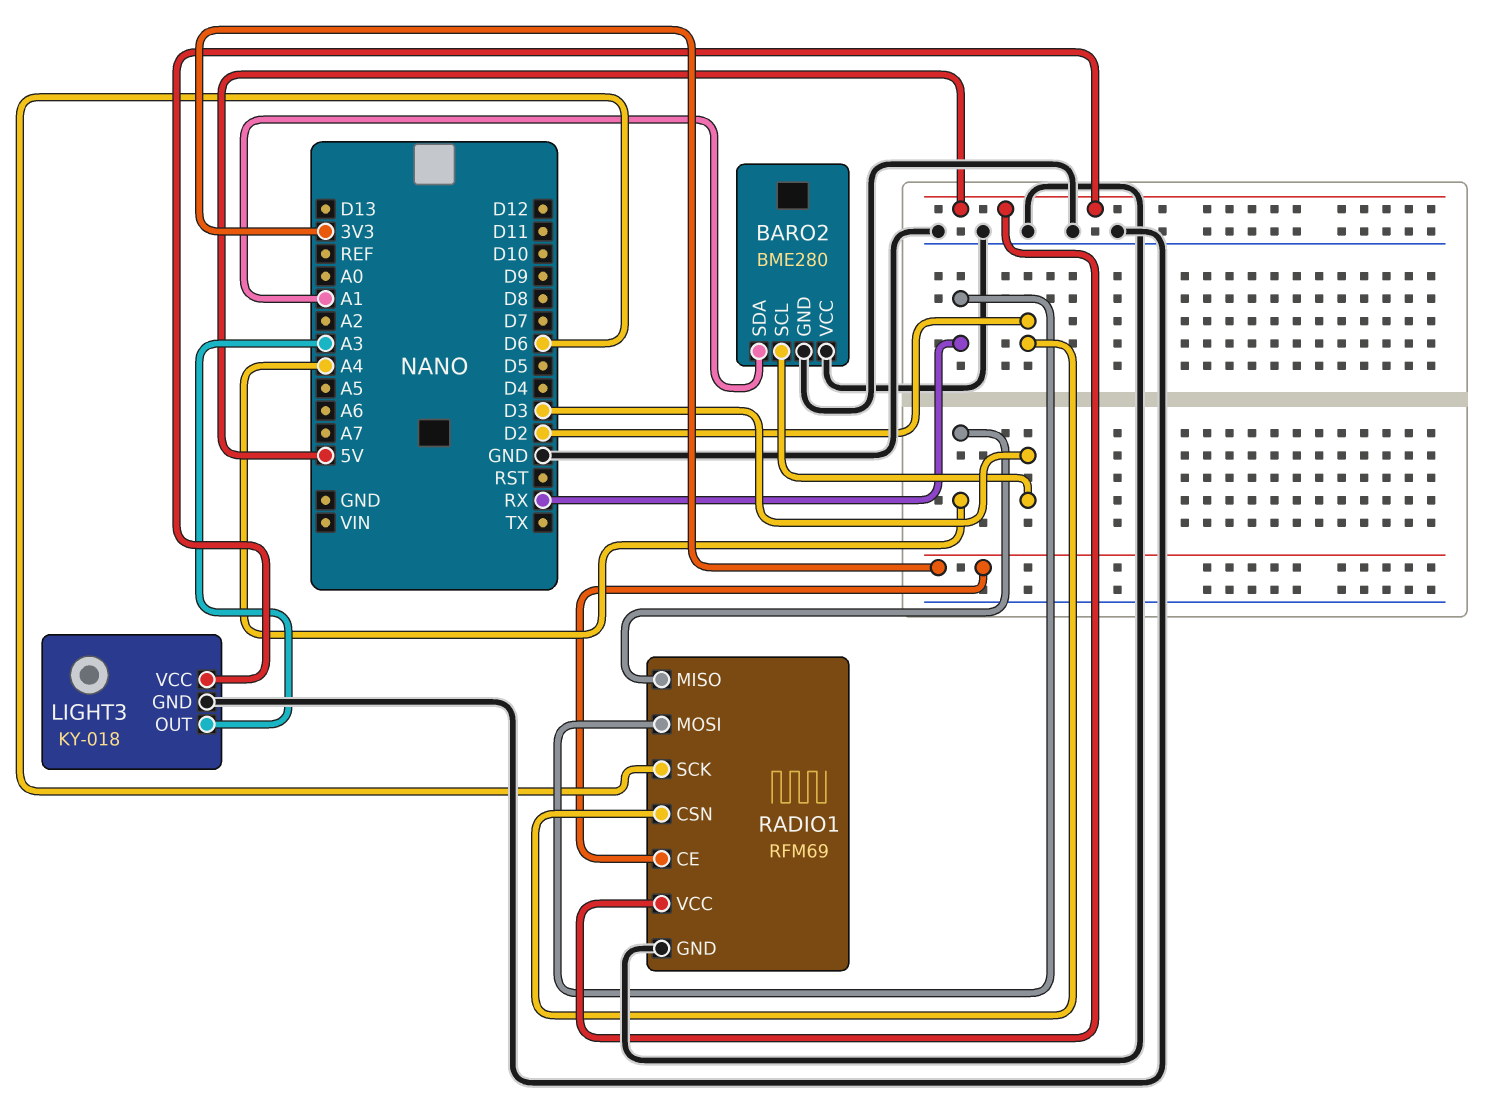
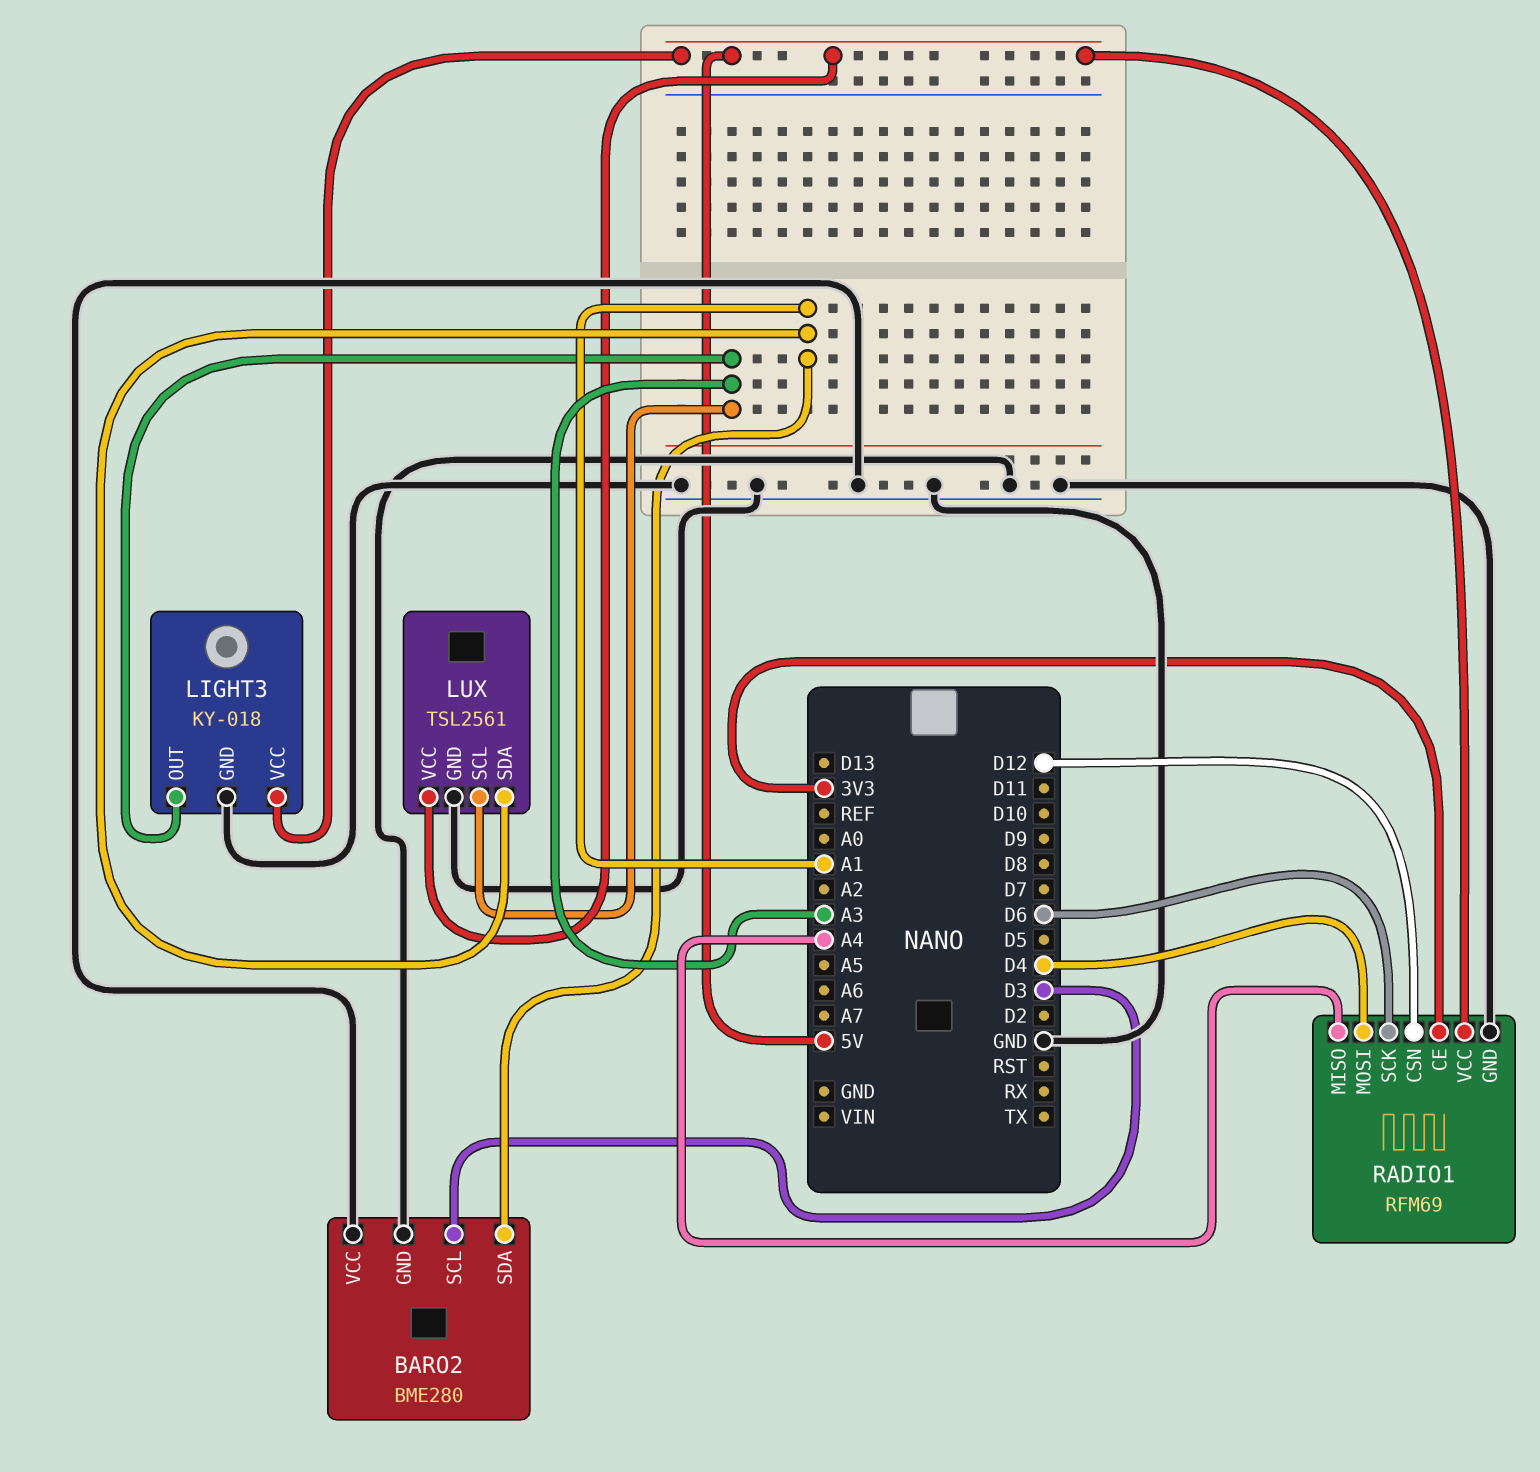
LUX: none -> TSL2561
LUX pin GND: none -> GND
LUX pin SCL: none -> A3
LUX pin SDA: none -> A1
LUX pin VCC: none -> 5V
RADIO1 pin CSN: D2 -> D12
RADIO1 pin MOSI: RX -> D4

